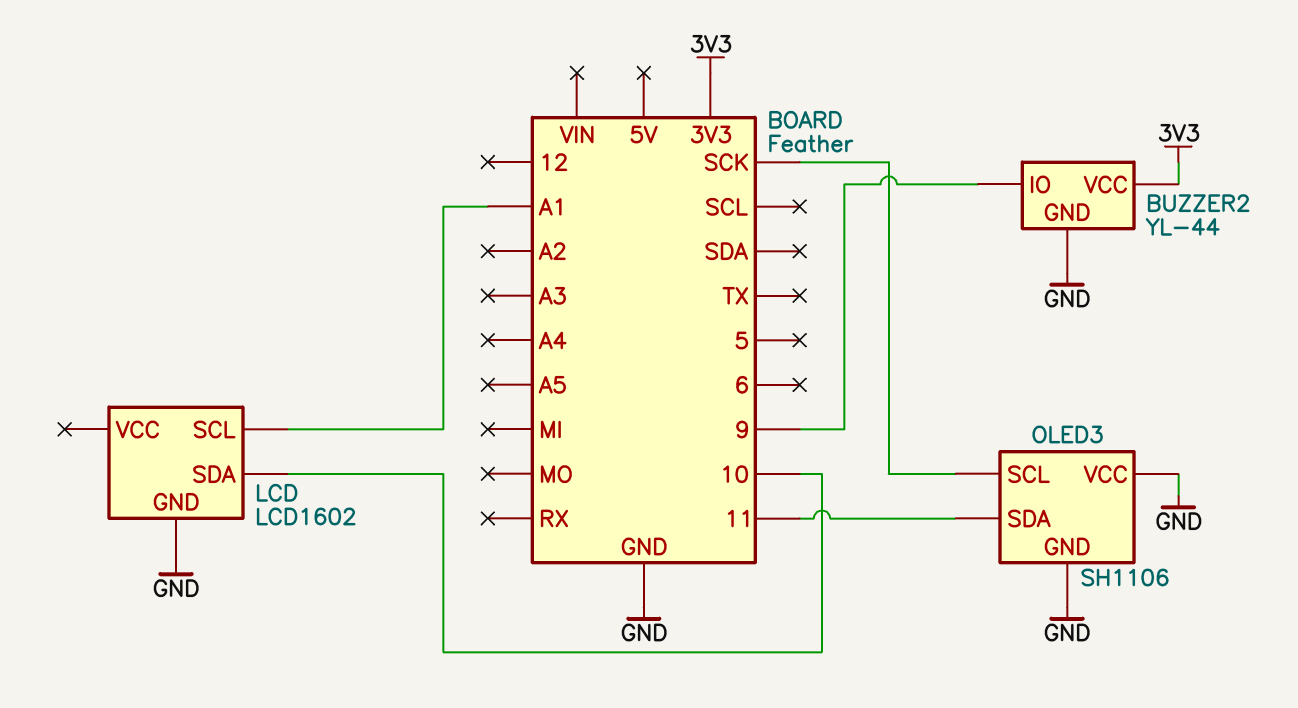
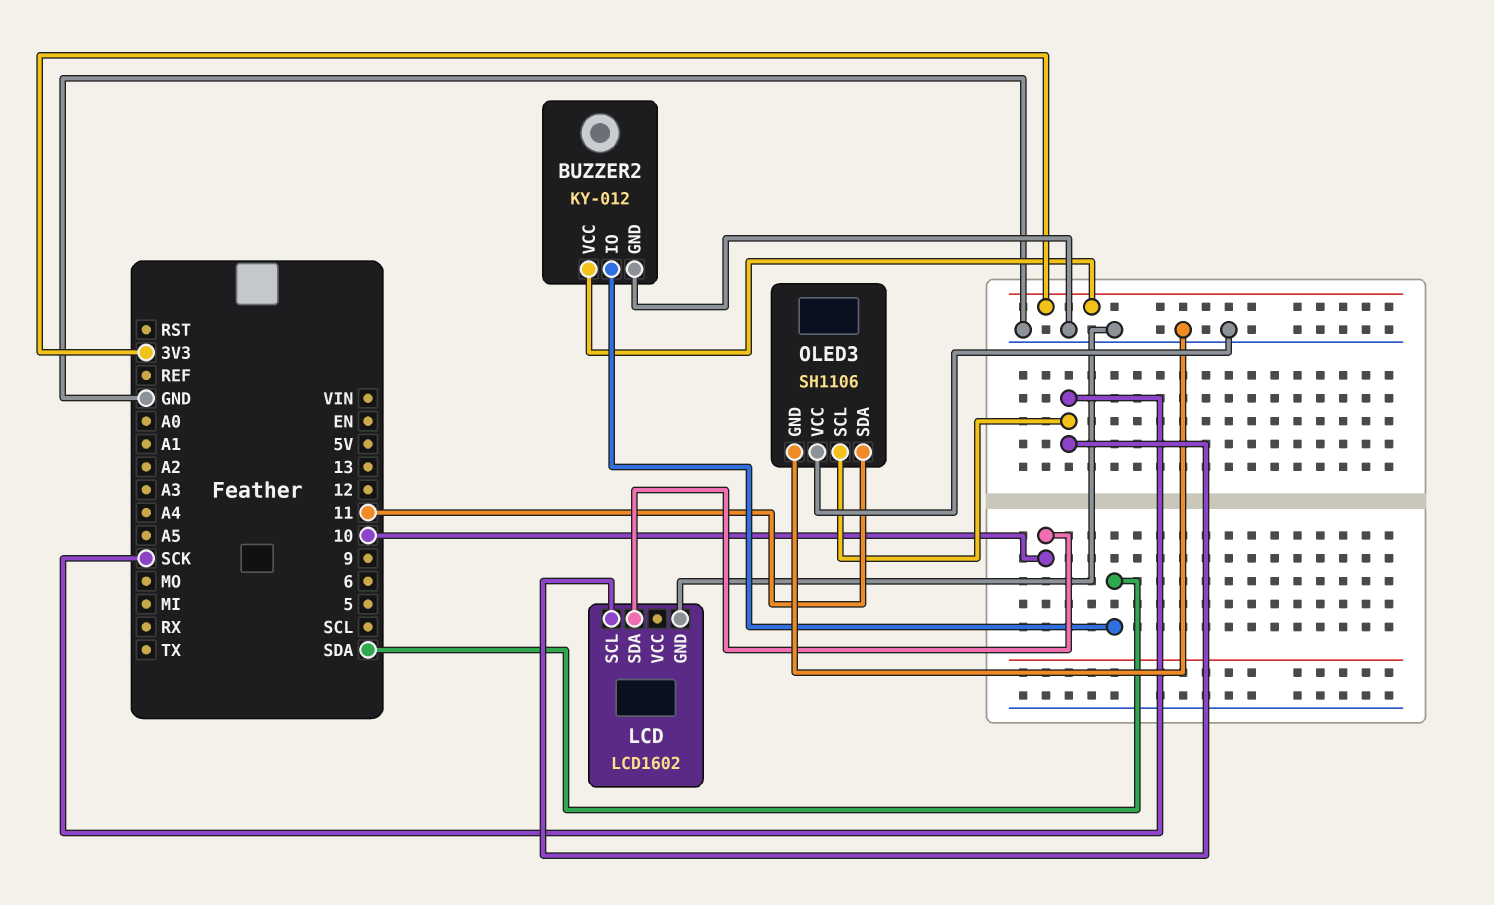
BUZZER2: YL-44 -> KY-012
BUZZER2 pin IO: 9 -> SDA
LCD pin SCL: A1 -> SCK

